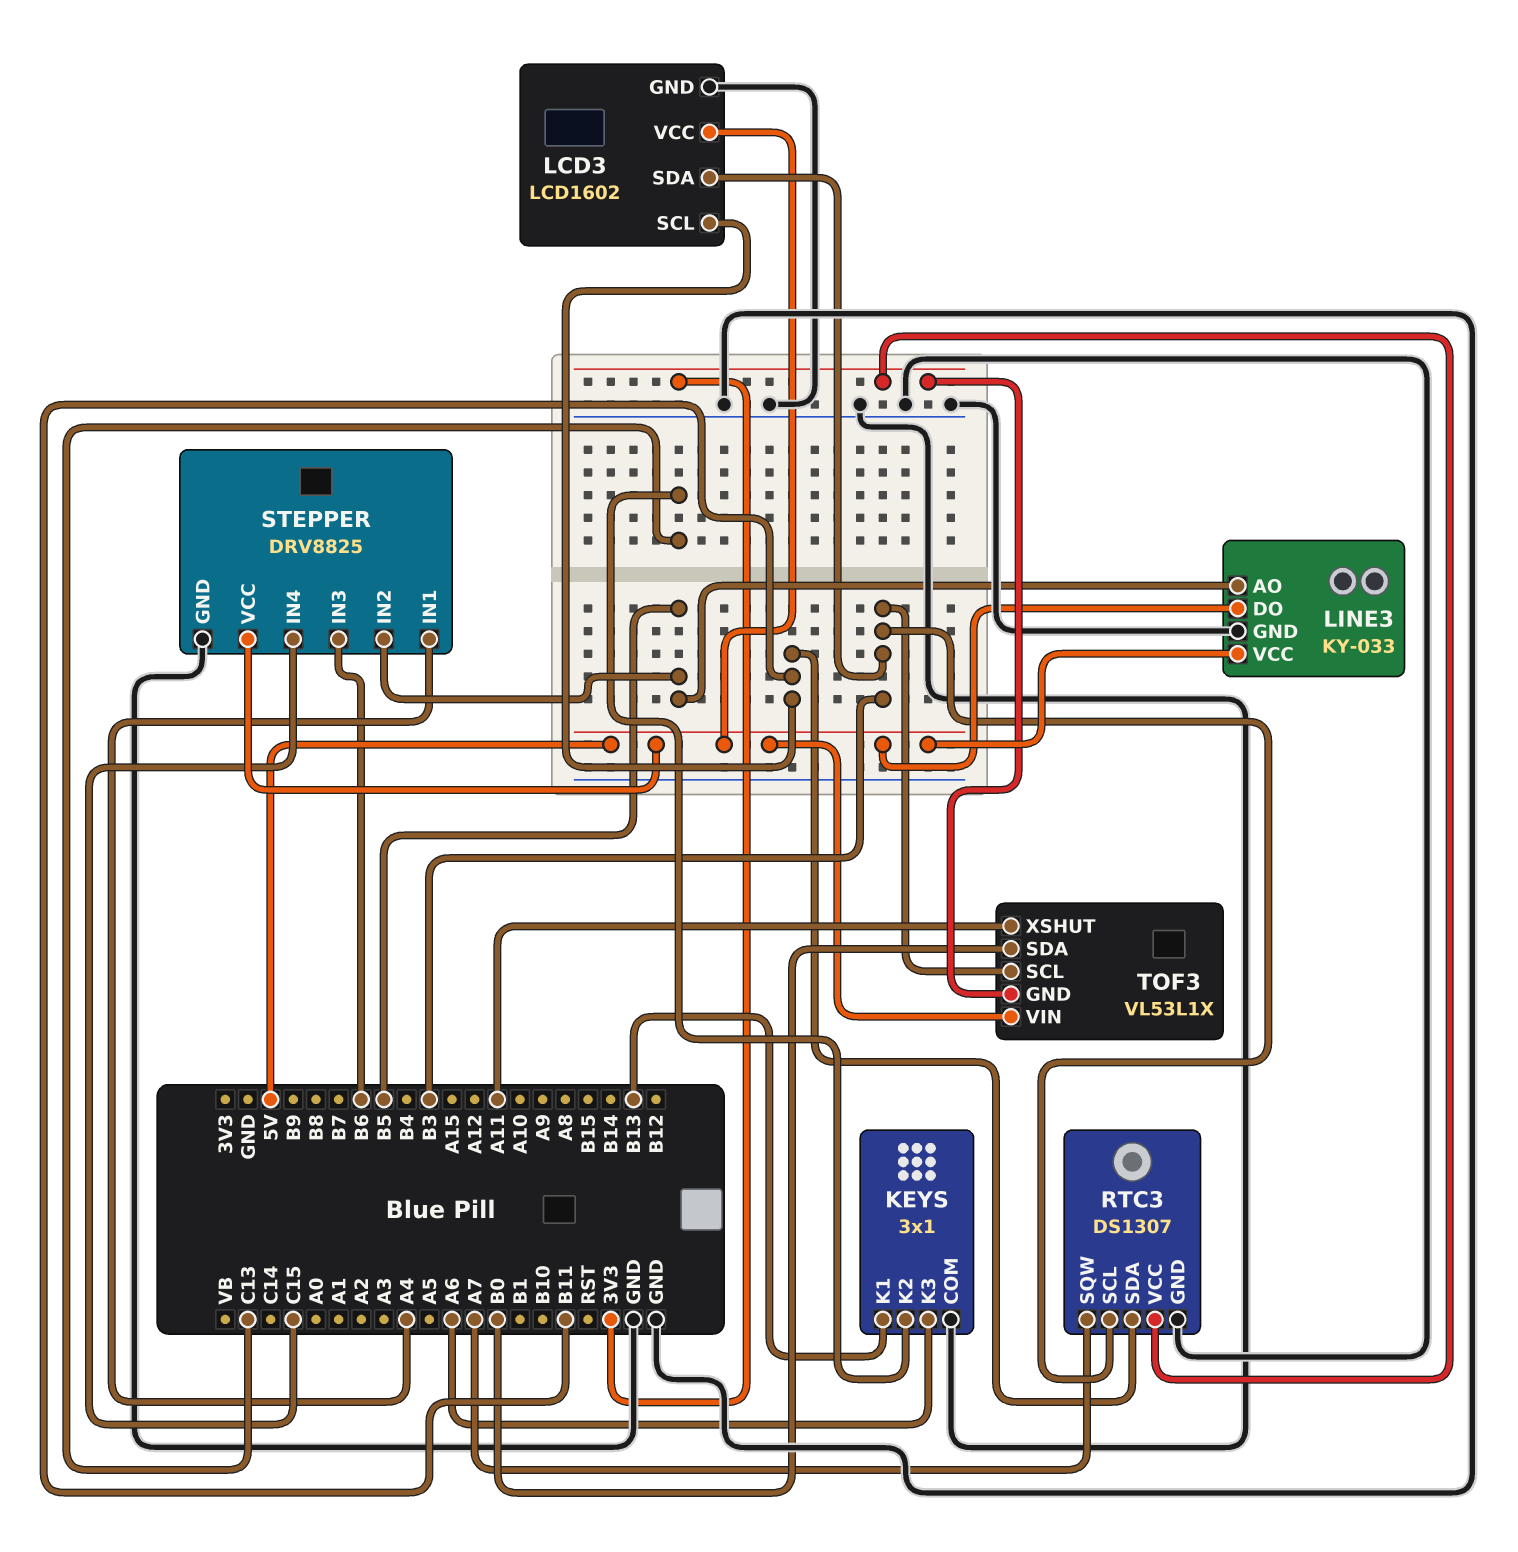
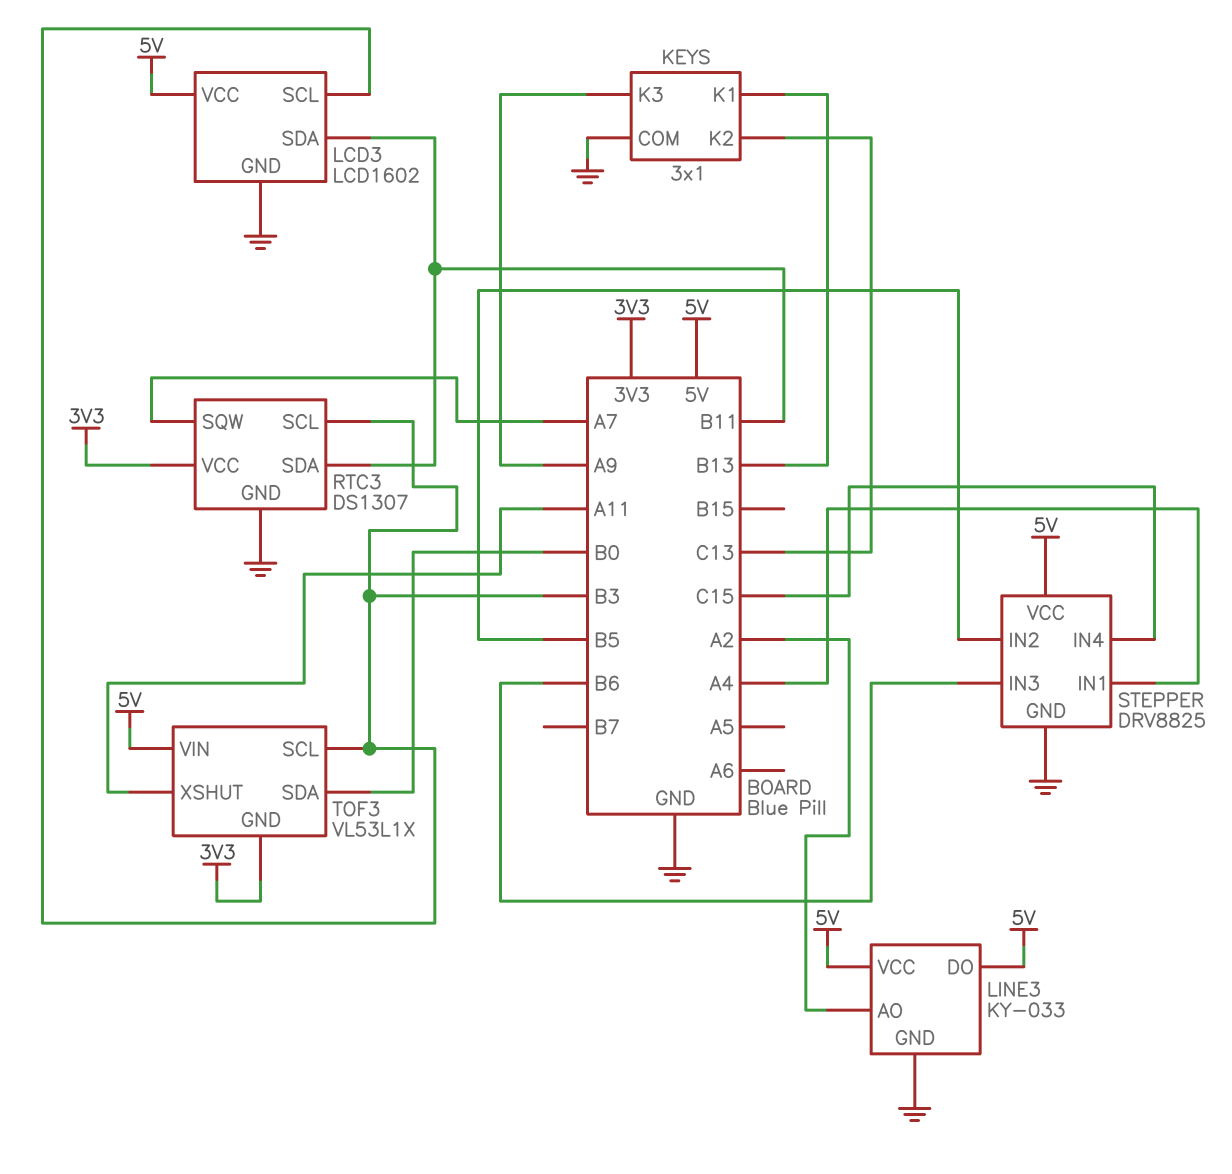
KEYS pin K3: A6 -> A9
LCD3 pin SCL: B11 -> B3
LCD3 pin SDA: B3 -> B11
LINE3 pin AO: B5 -> A2

